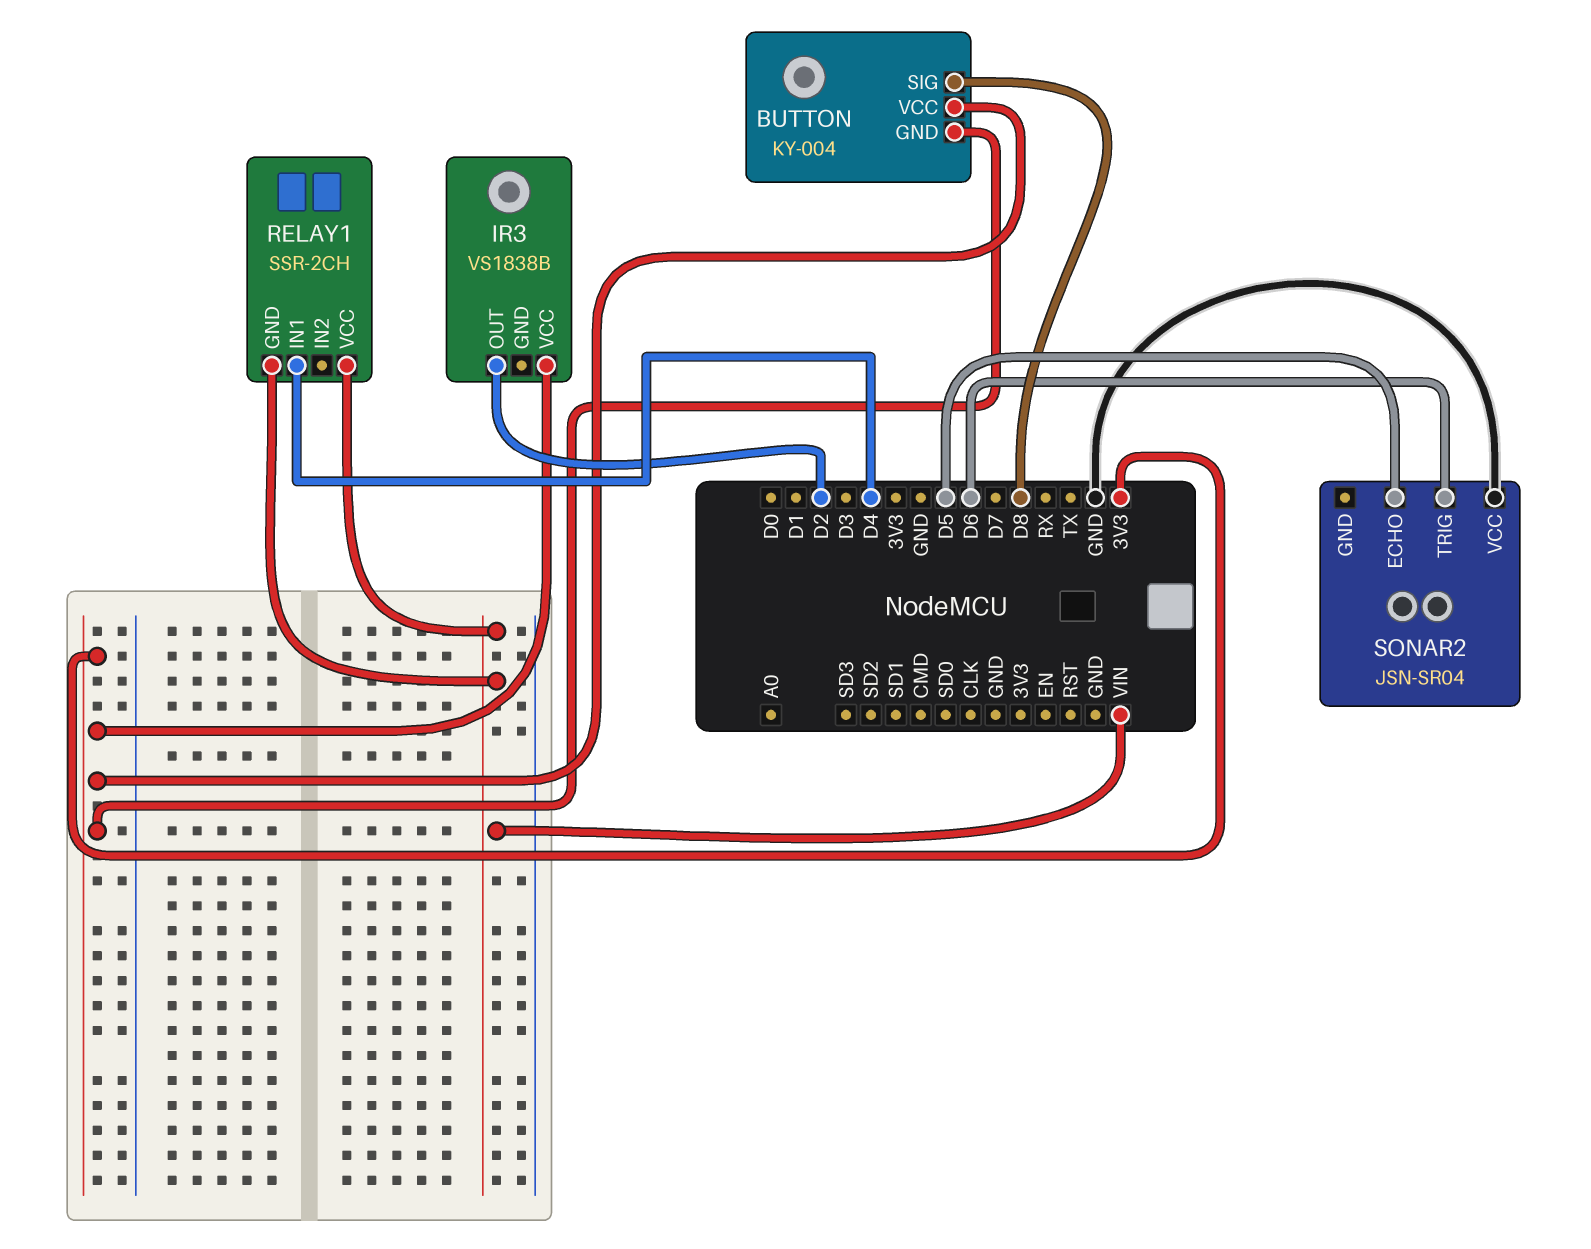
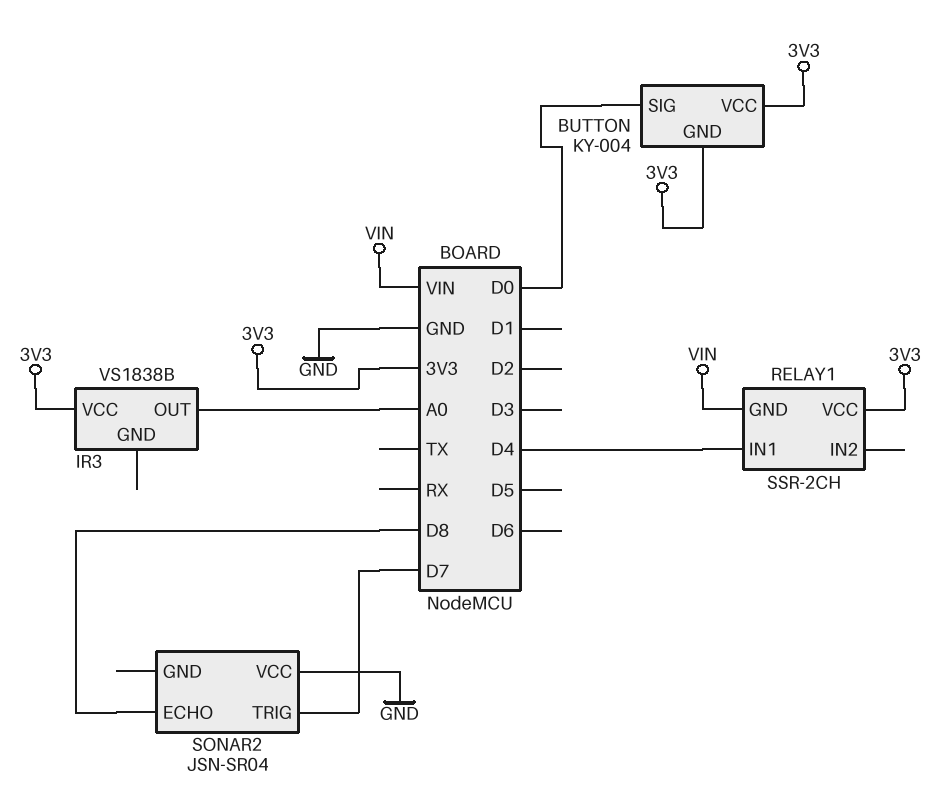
BUTTON pin SIG: D8 -> D0
IR3 pin OUT: D2 -> A0
RELAY1 pin VCC: VIN -> 3V3
SONAR2 pin ECHO: D5 -> D8
SONAR2 pin TRIG: D6 -> D7

